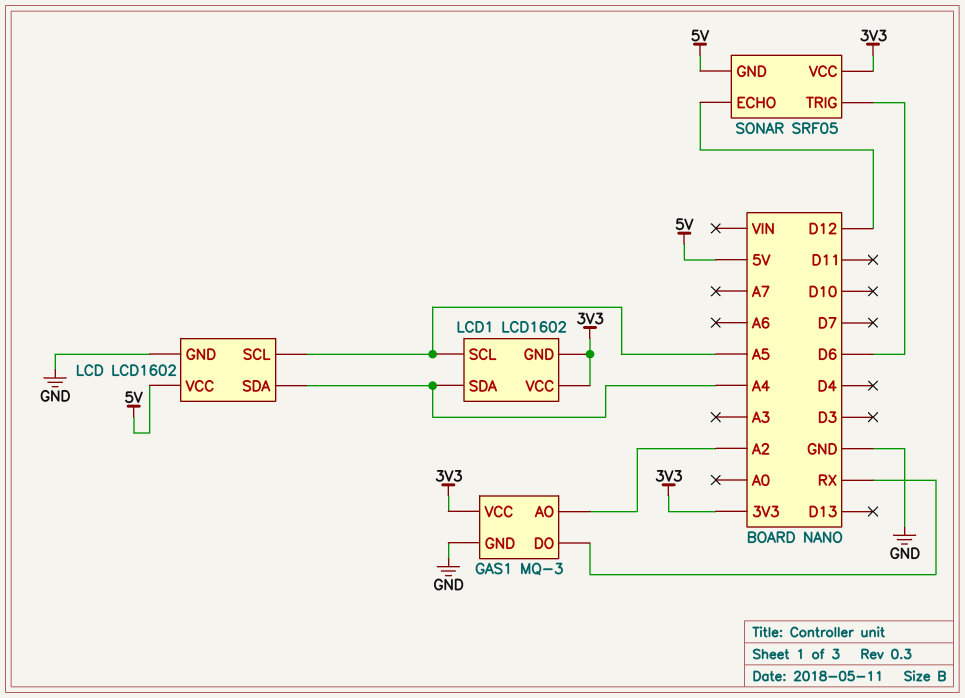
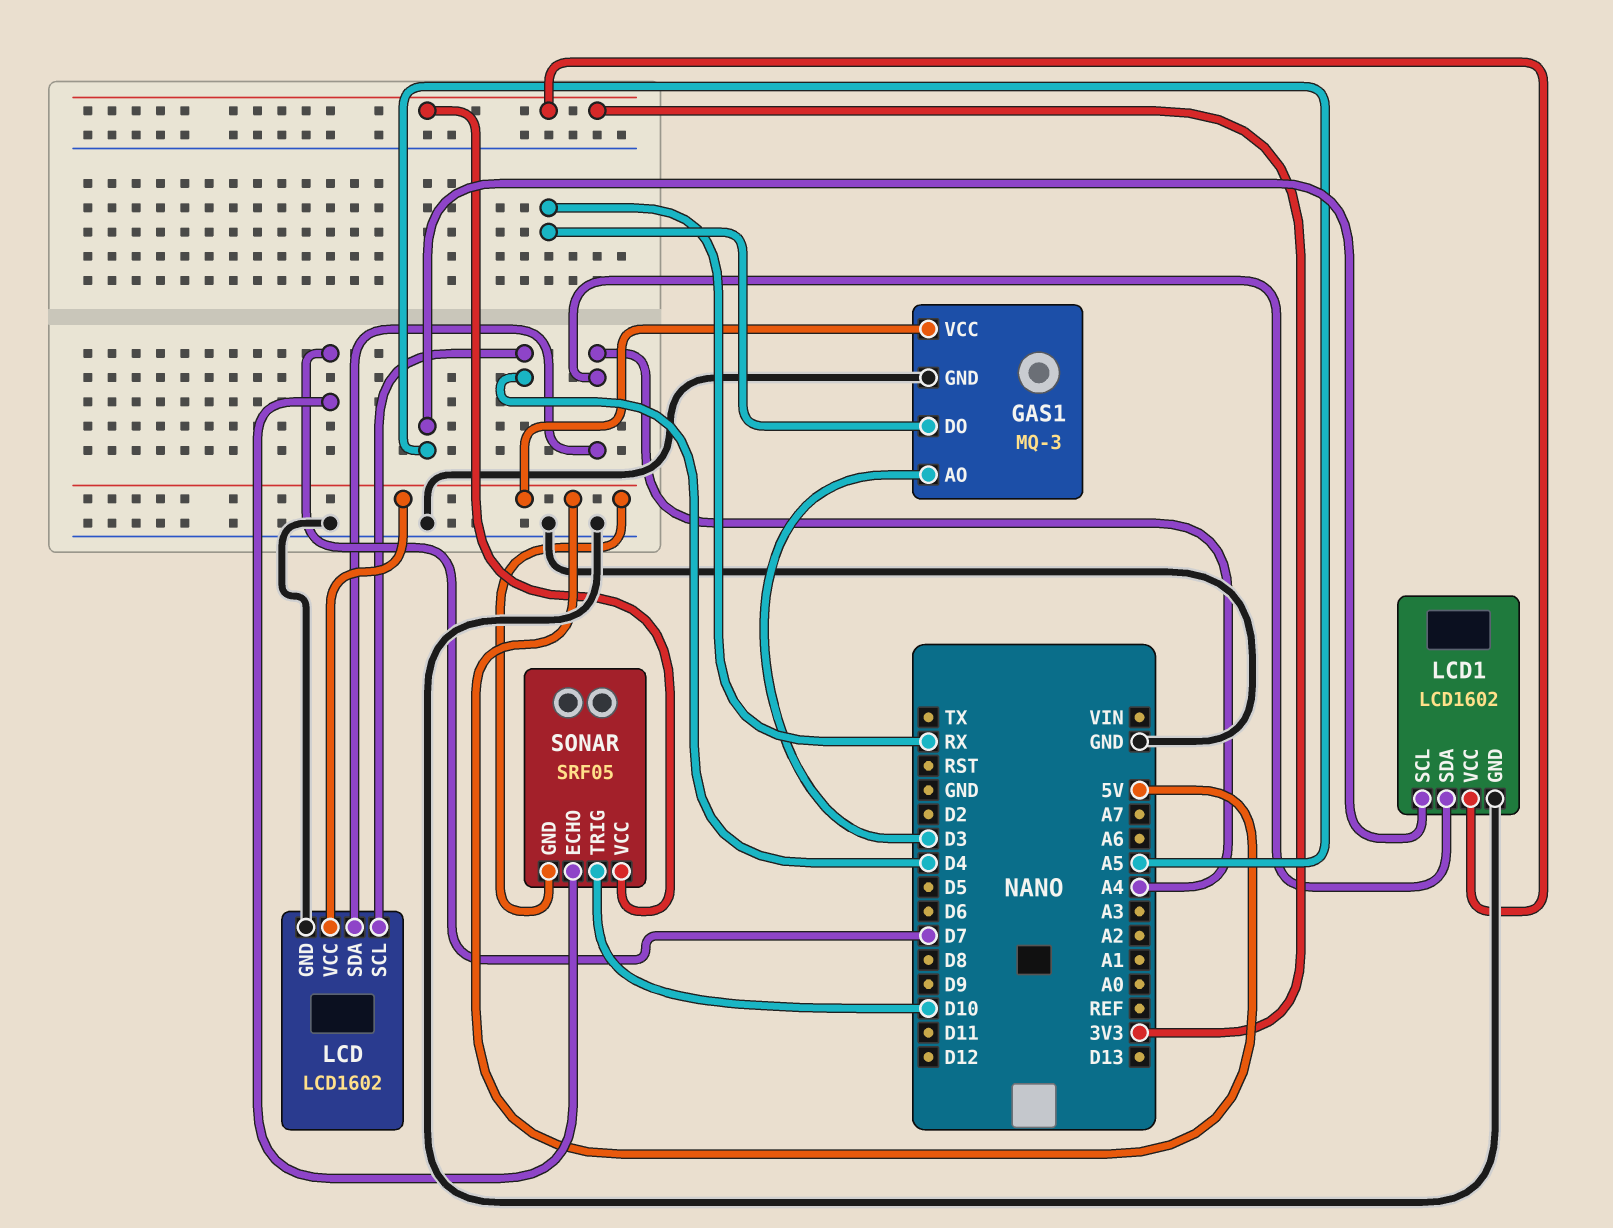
GAS1 pin AO: A2 -> D3
GAS1 pin VCC: 3V3 -> 5V
LCD pin SCL: A5 -> D4
LCD1 pin GND: 3V3 -> GND
SONAR pin ECHO: D12 -> D7
SONAR pin TRIG: D6 -> D10

